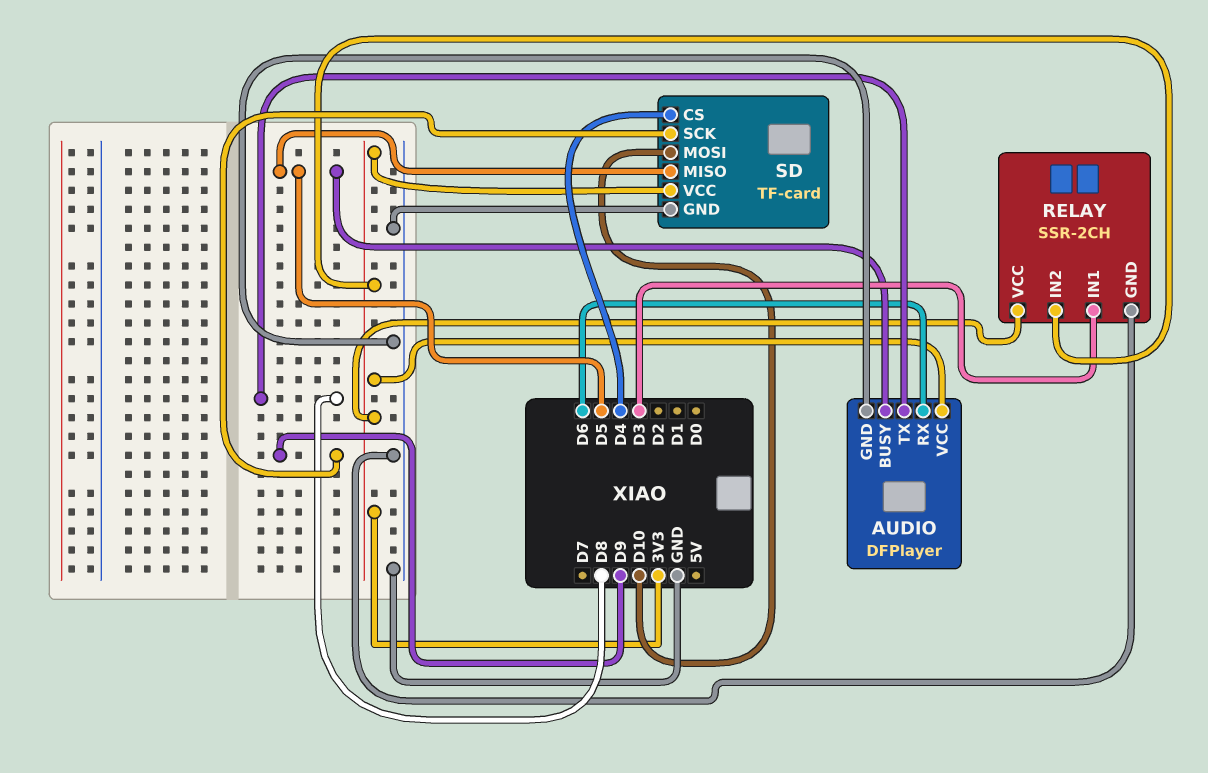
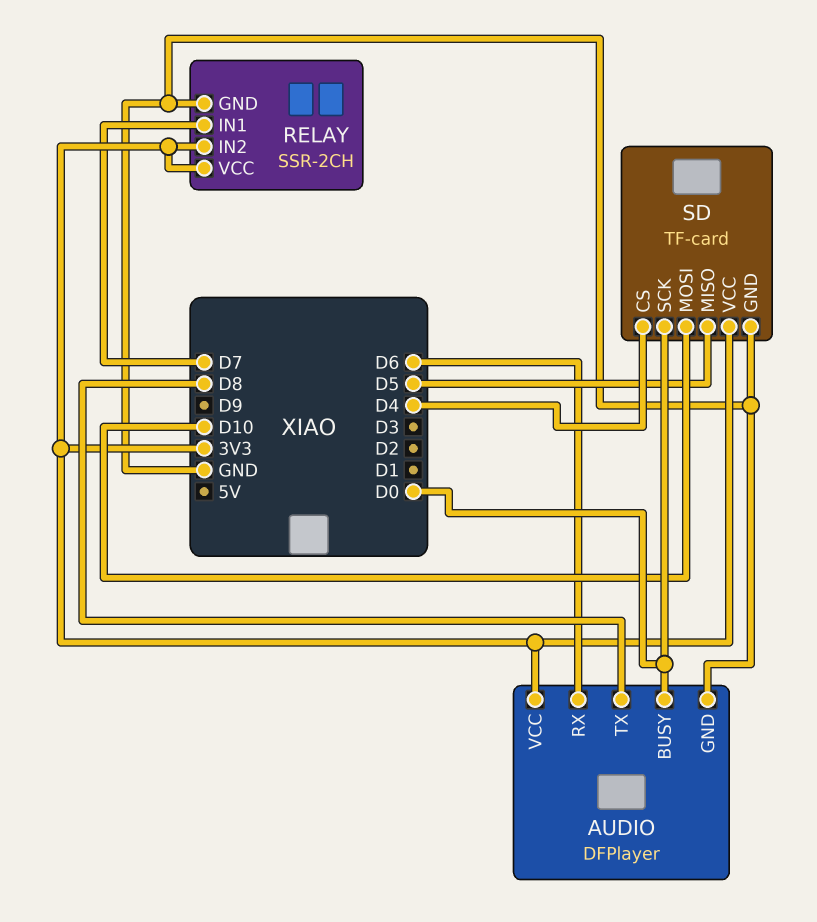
AUDIO pin BUSY: D5 -> D0
RELAY pin IN1: D3 -> D7
SD pin SCK: D9 -> D0

